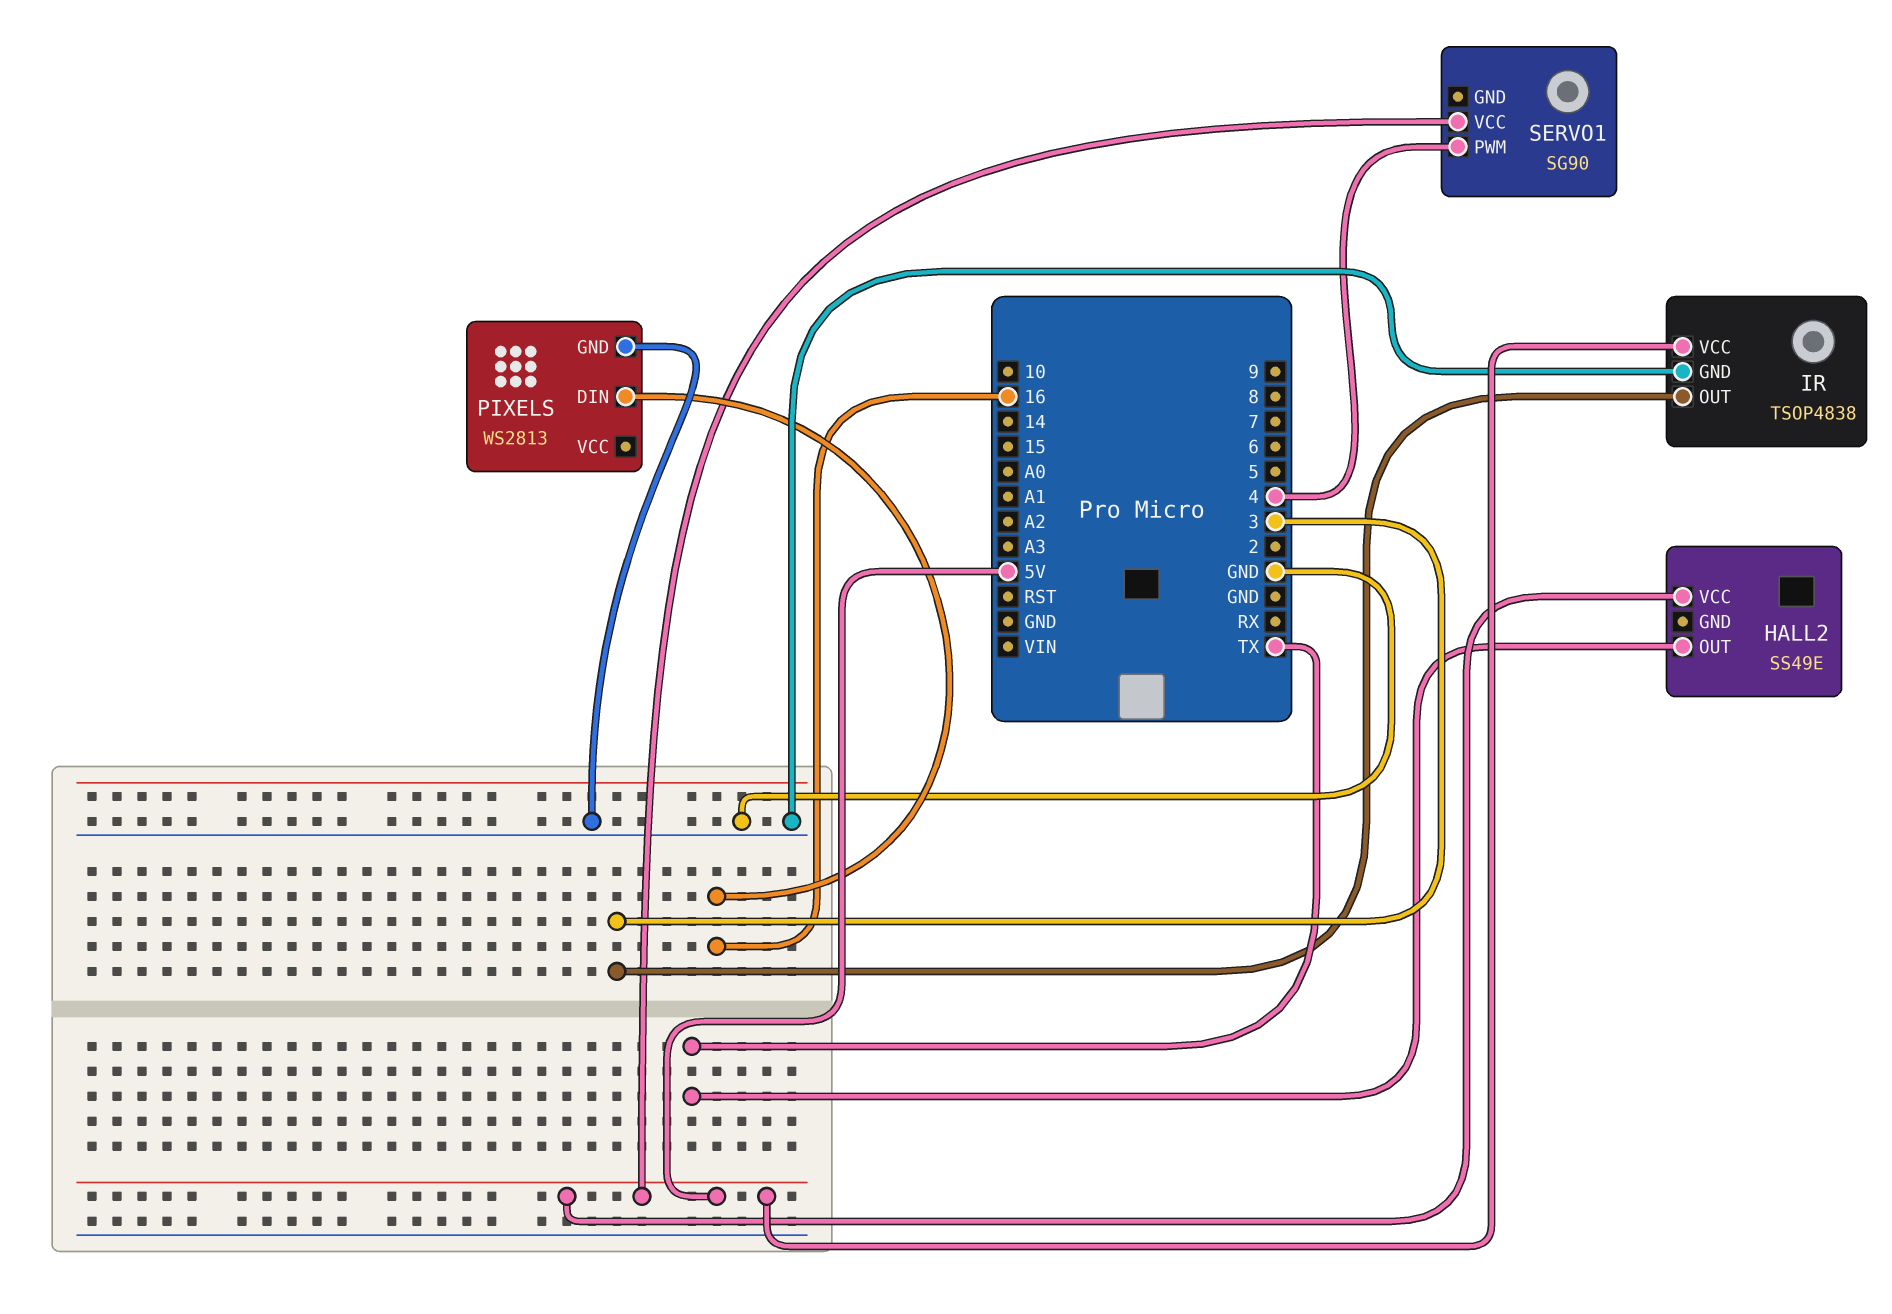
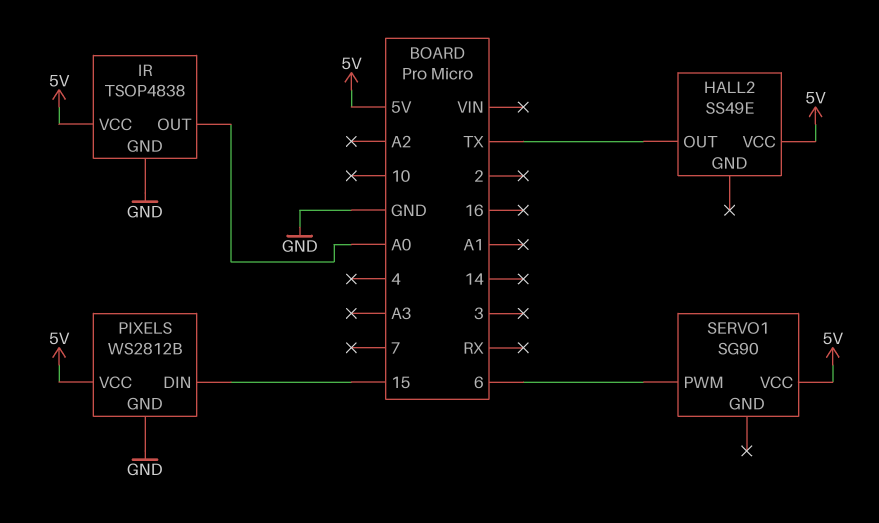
IR pin OUT: 3 -> A0
PIXELS: WS2813 -> WS2812B
PIXELS pin DIN: 16 -> 15
PIXELS pin VCC: none -> 5V
SERVO1 pin PWM: 4 -> 6

